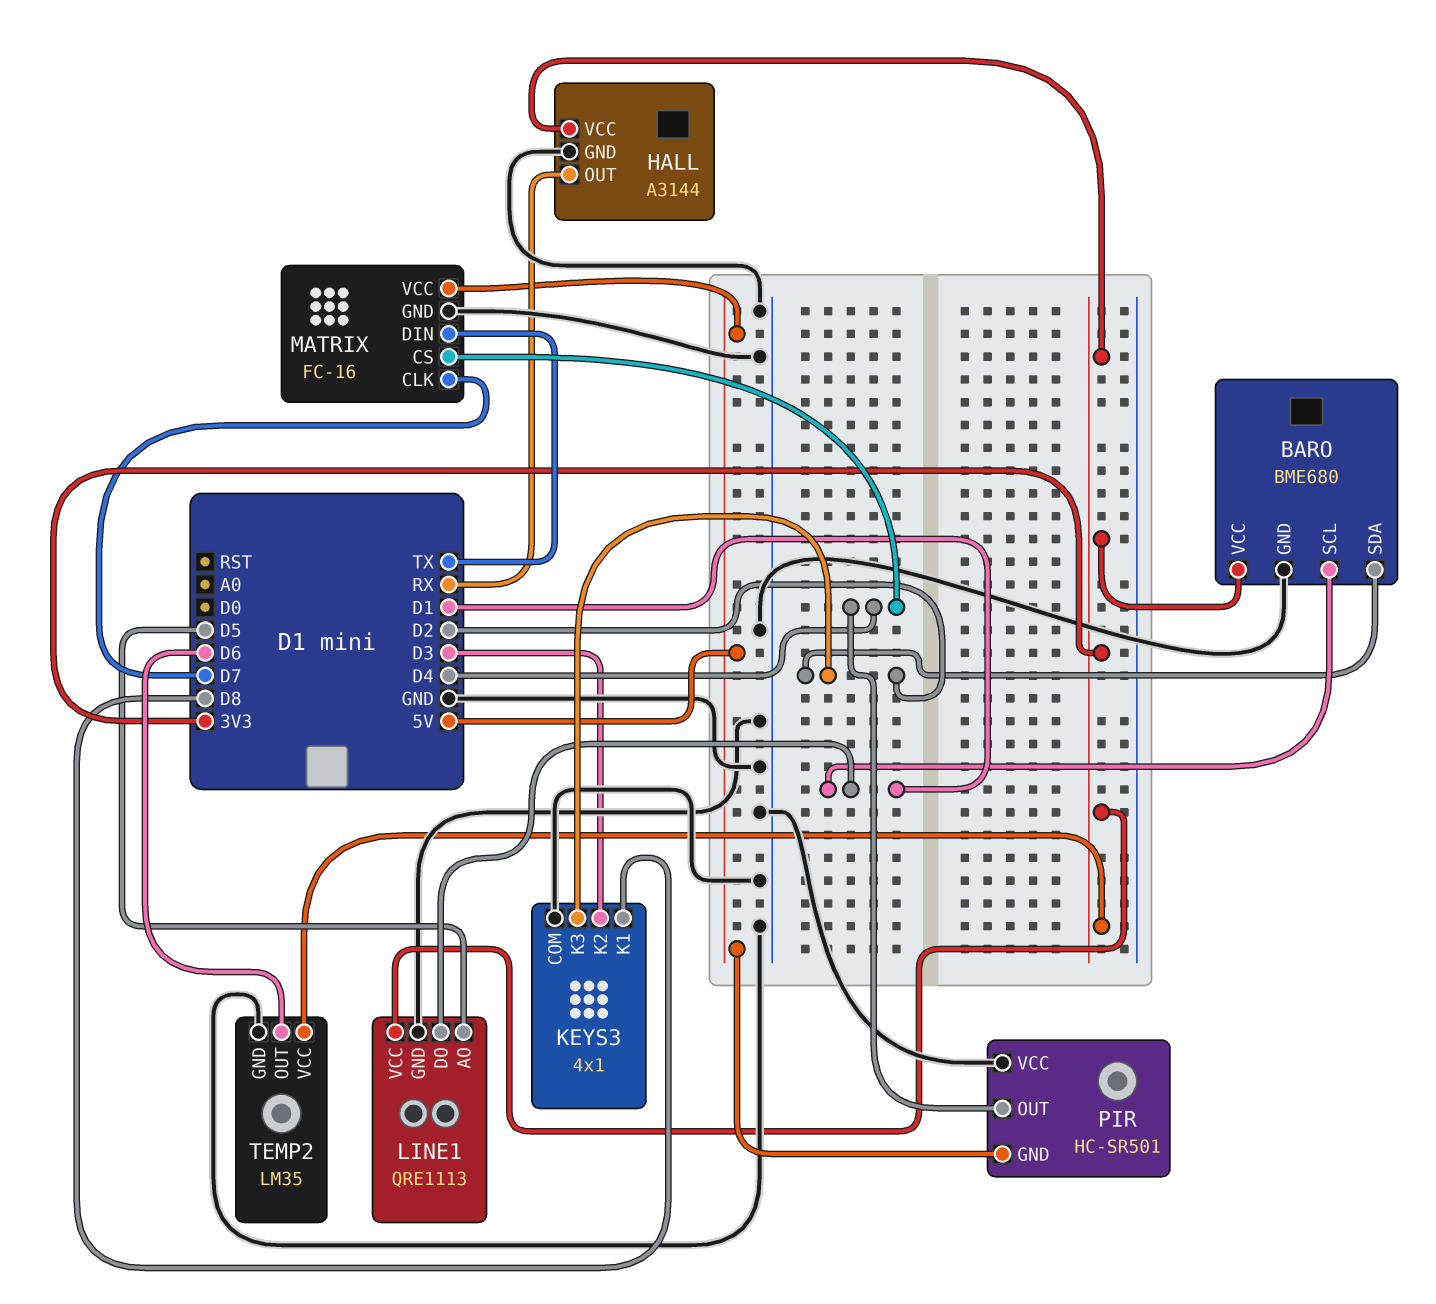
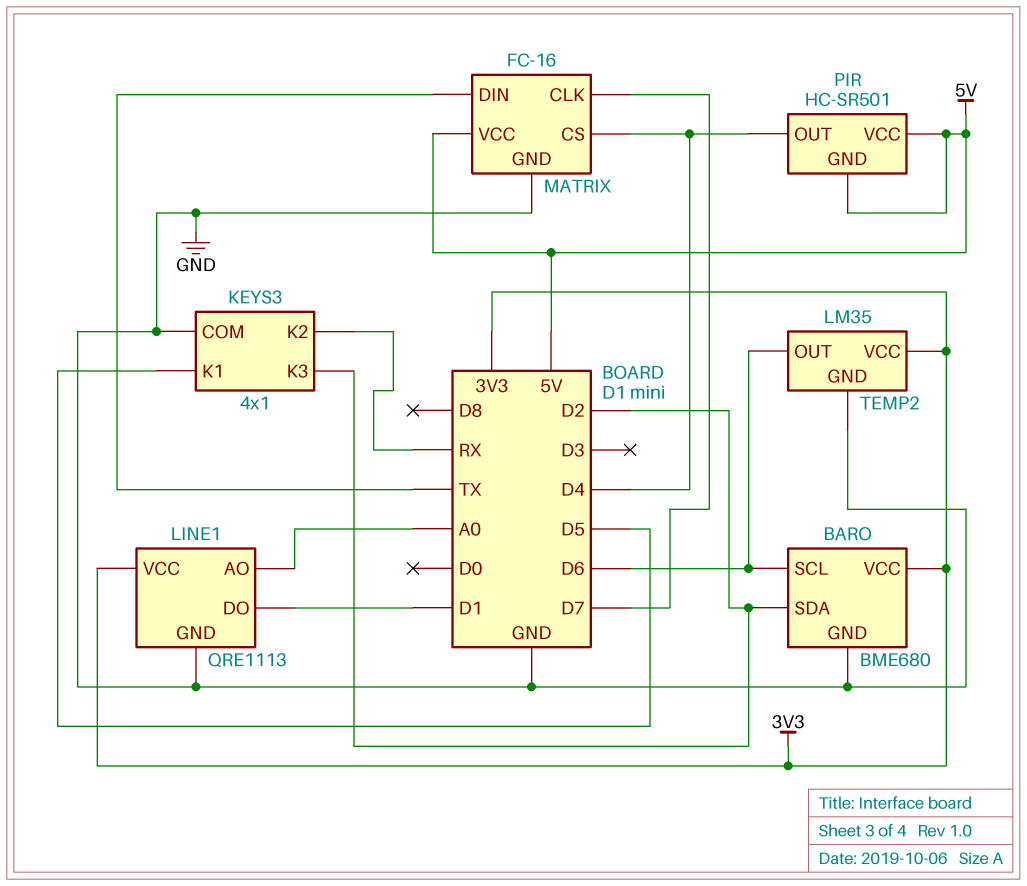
BARO pin SCL: D1 -> D6
HALL: A3144 -> none
HALL pin GND: GND -> none
HALL pin OUT: RX -> none
HALL pin VCC: 3V3 -> none
KEYS3 pin K1: D8 -> D5
KEYS3 pin K2: D3 -> RX
LINE1 pin AO: D5 -> A0
PIR pin VCC: GND -> 5V

